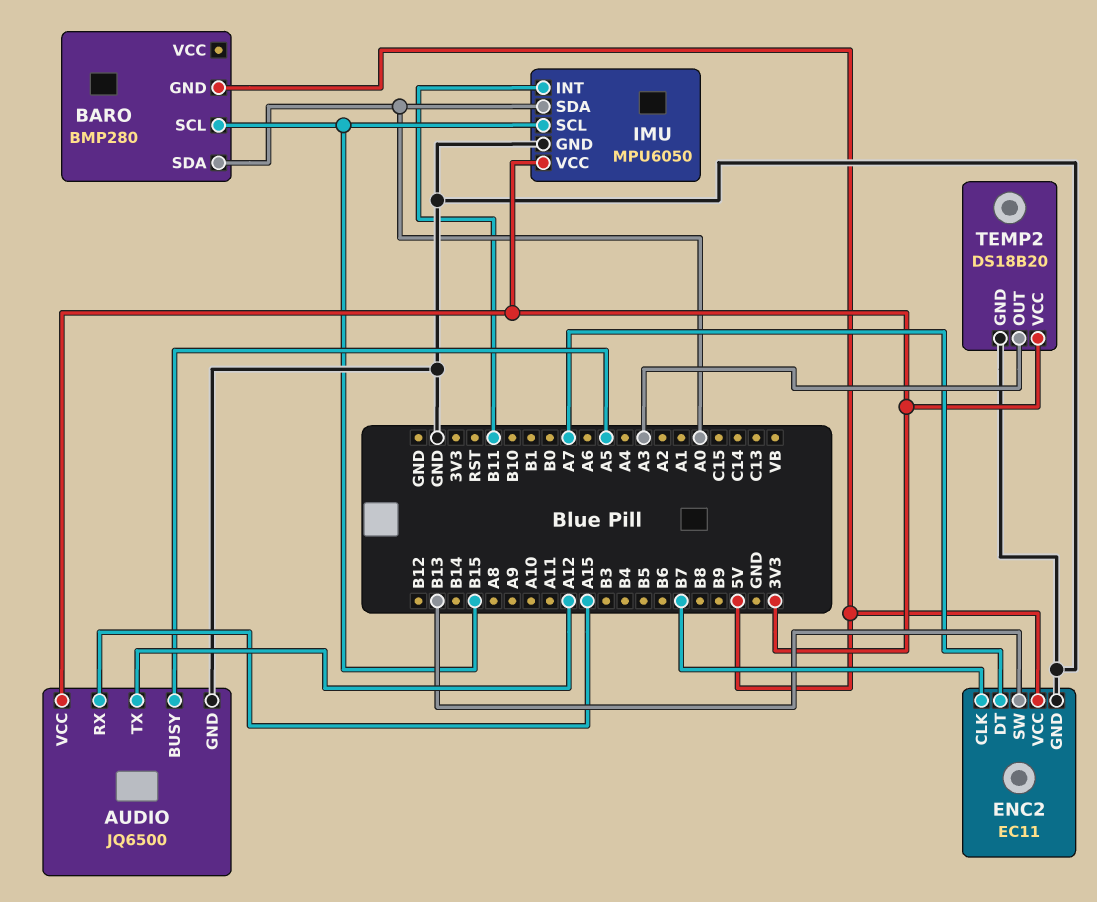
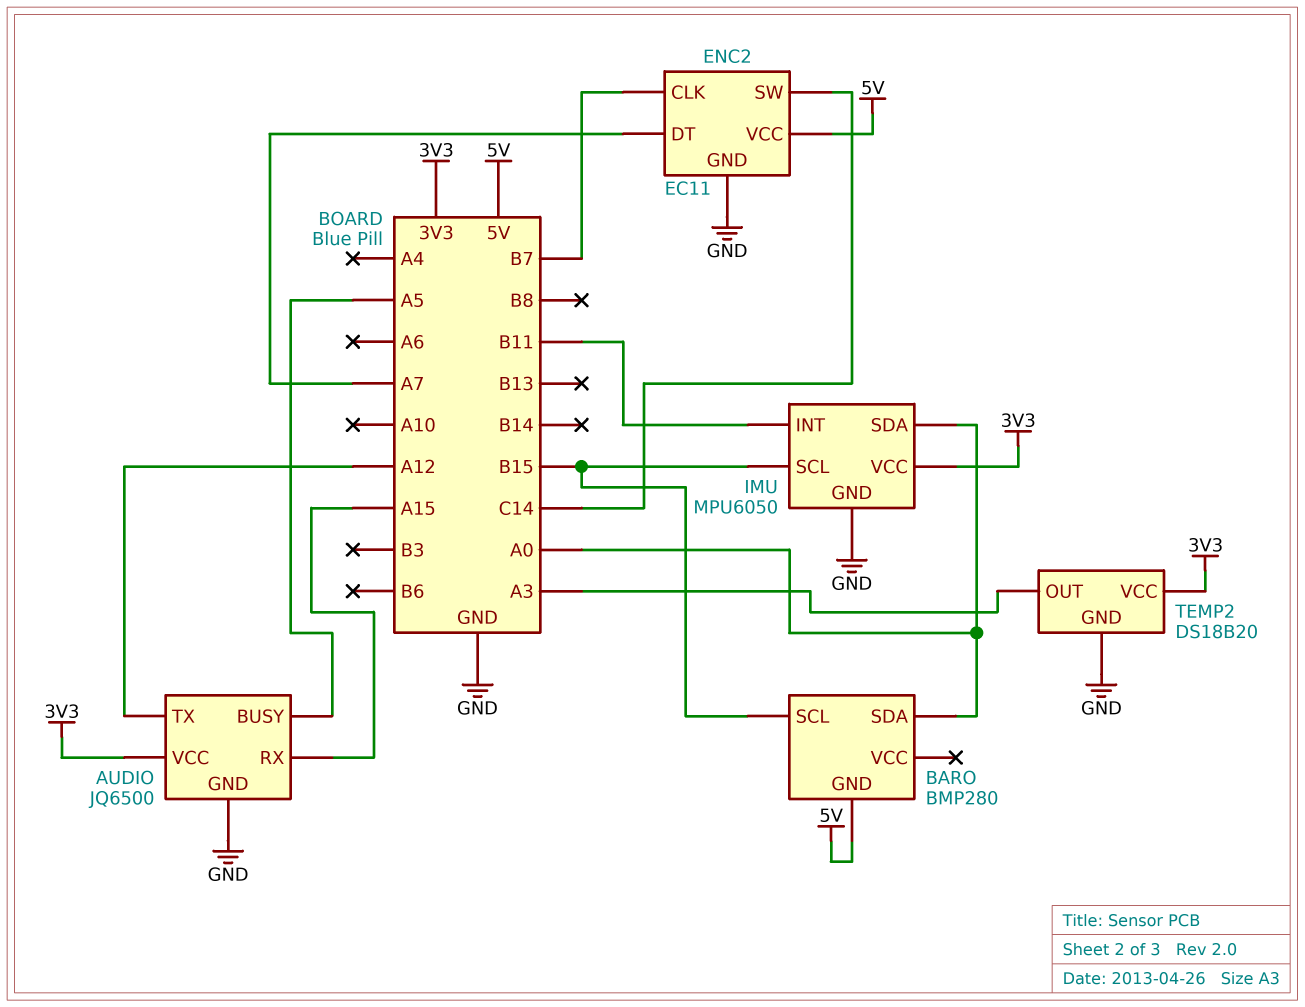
ENC2 pin SW: B13 -> C14

